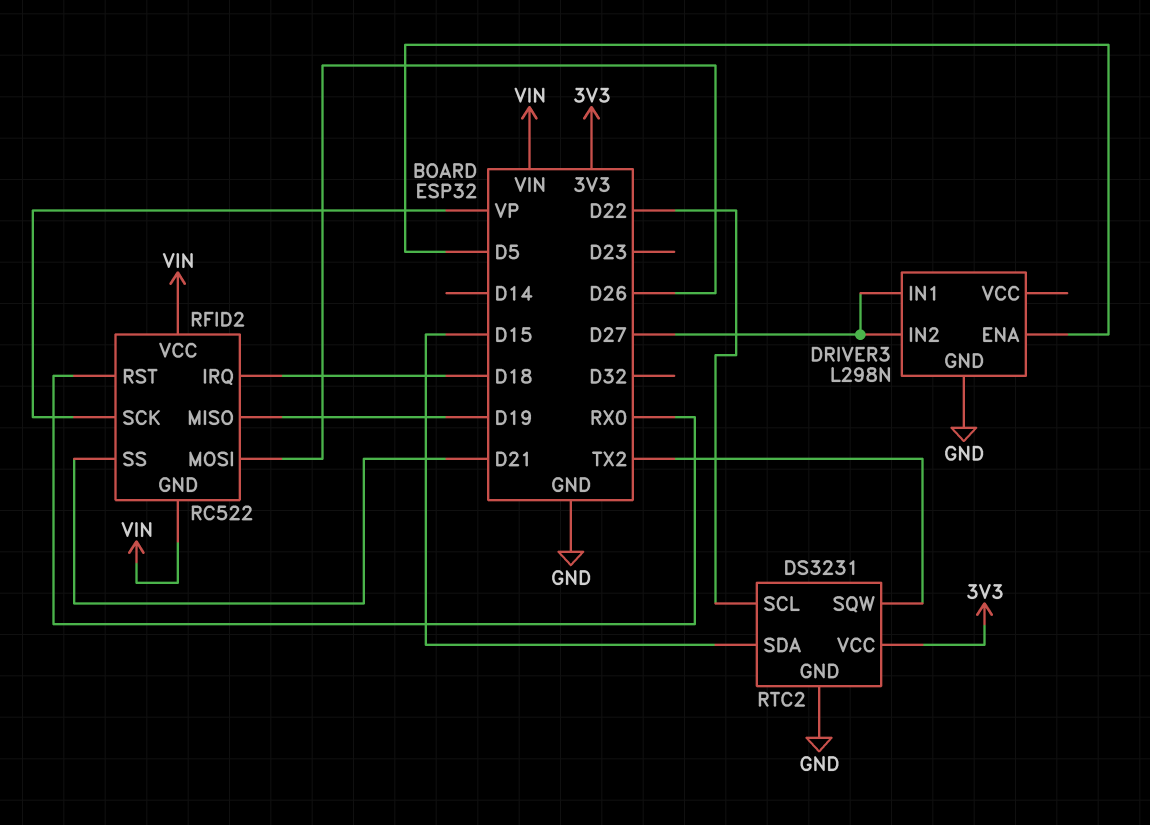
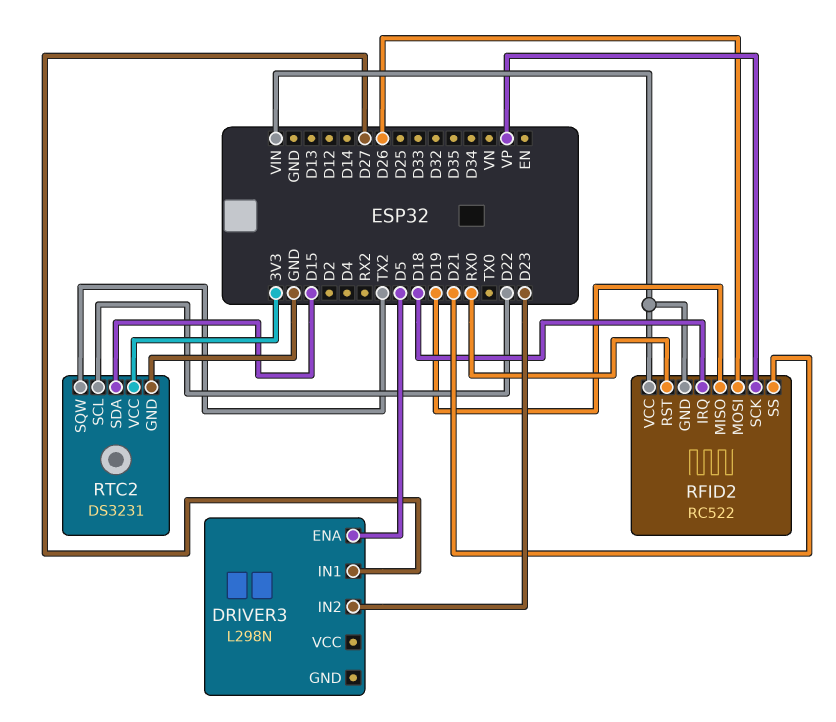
DRIVER3 pin GND: GND -> none
DRIVER3 pin IN2: D27 -> D23

